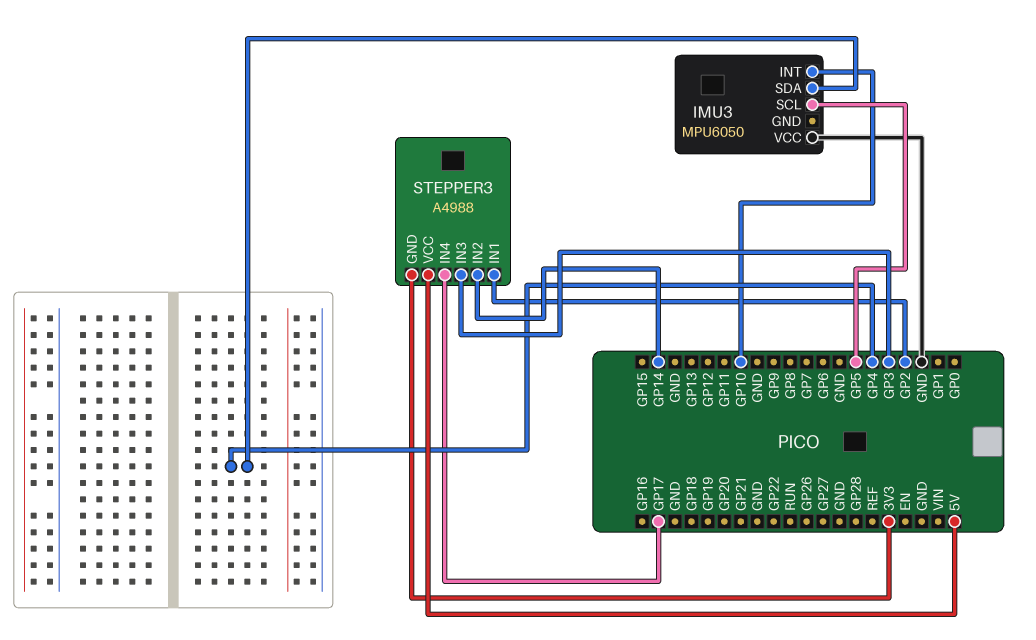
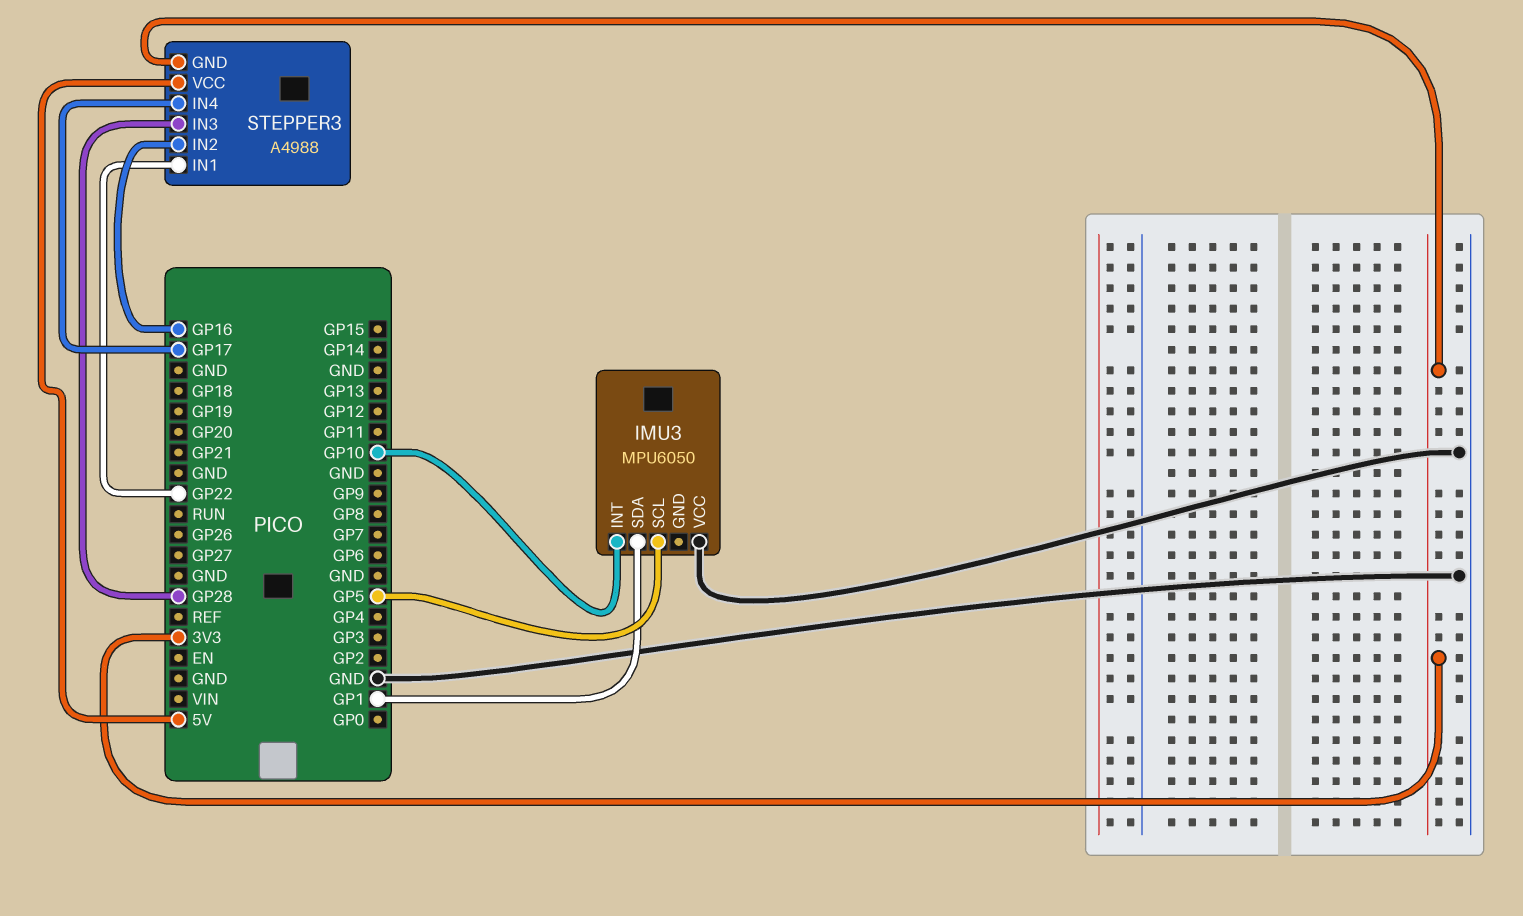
IMU3 pin SDA: GP4 -> GP1
STEPPER3 pin IN1: GP2 -> GP22
STEPPER3 pin IN2: GP14 -> GP16
STEPPER3 pin IN3: GP3 -> GP28

